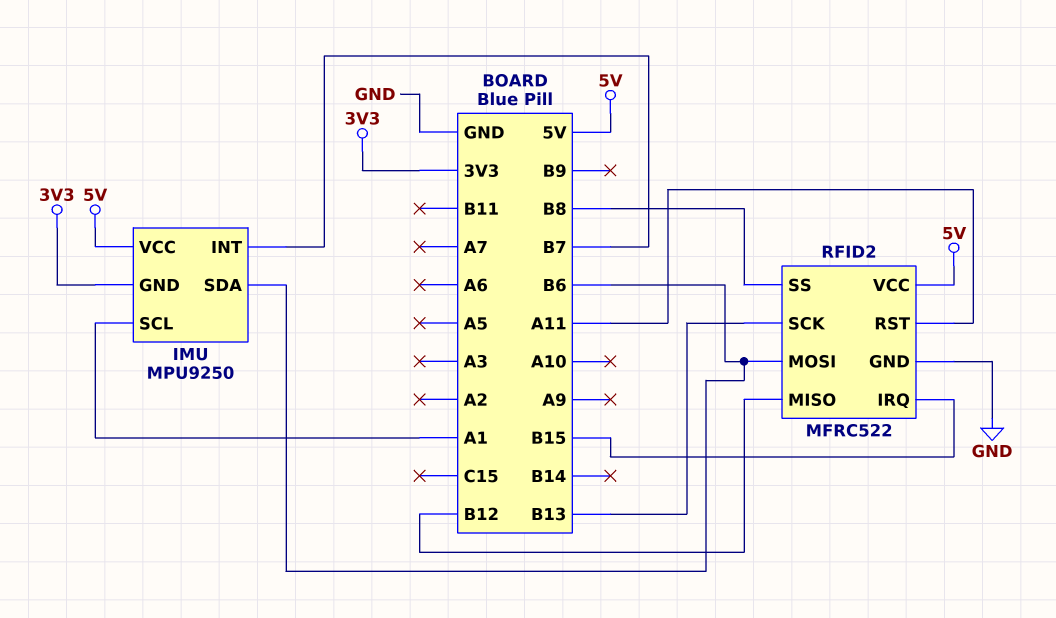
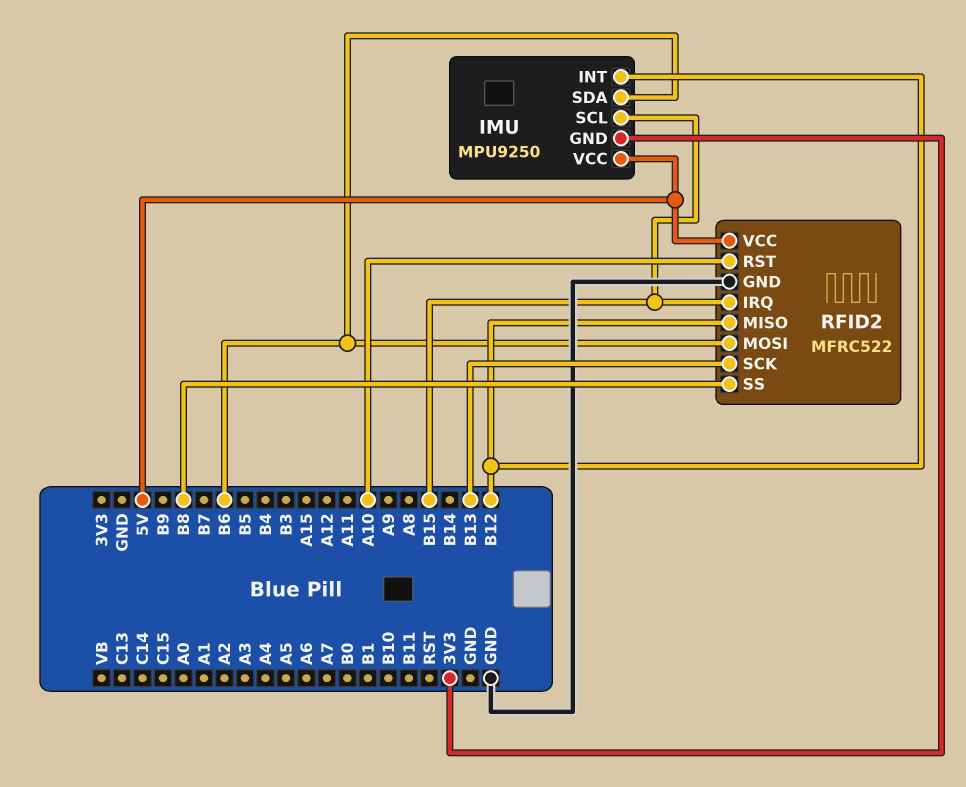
IMU pin INT: B7 -> B12
IMU pin SCL: A1 -> B15
RFID2 pin RST: A11 -> A10

